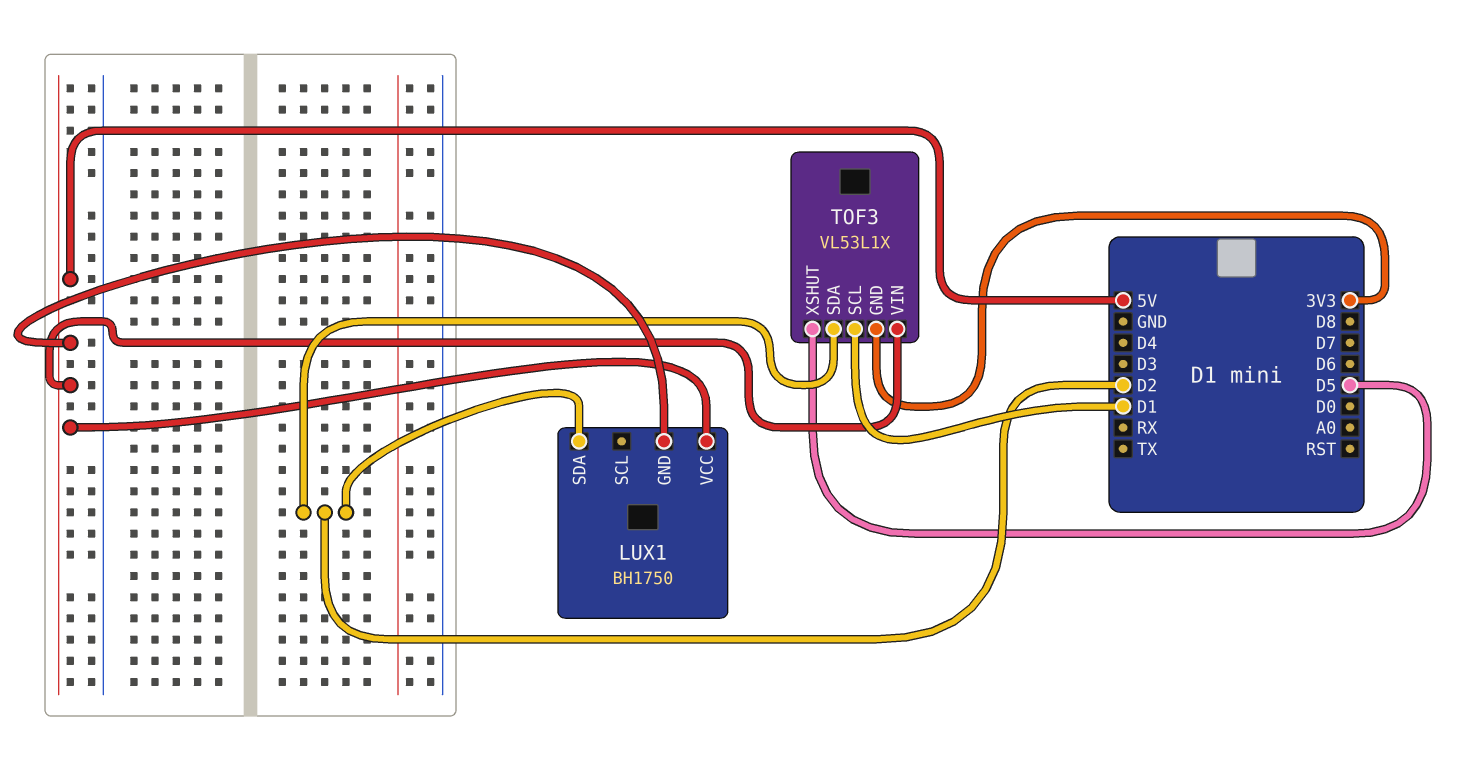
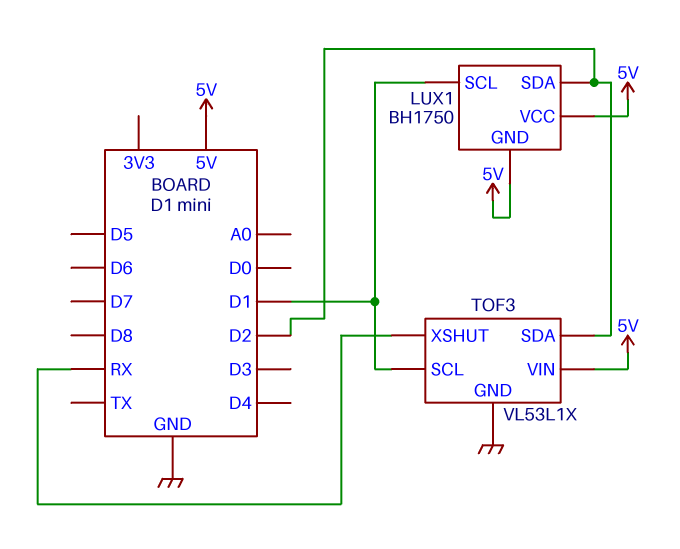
LUX1 pin SCL: none -> D1
TOF3 pin GND: 3V3 -> GND
TOF3 pin XSHUT: D5 -> RX

